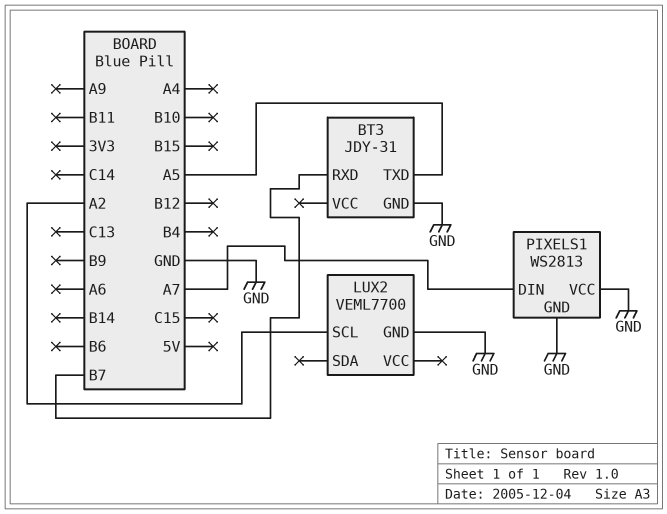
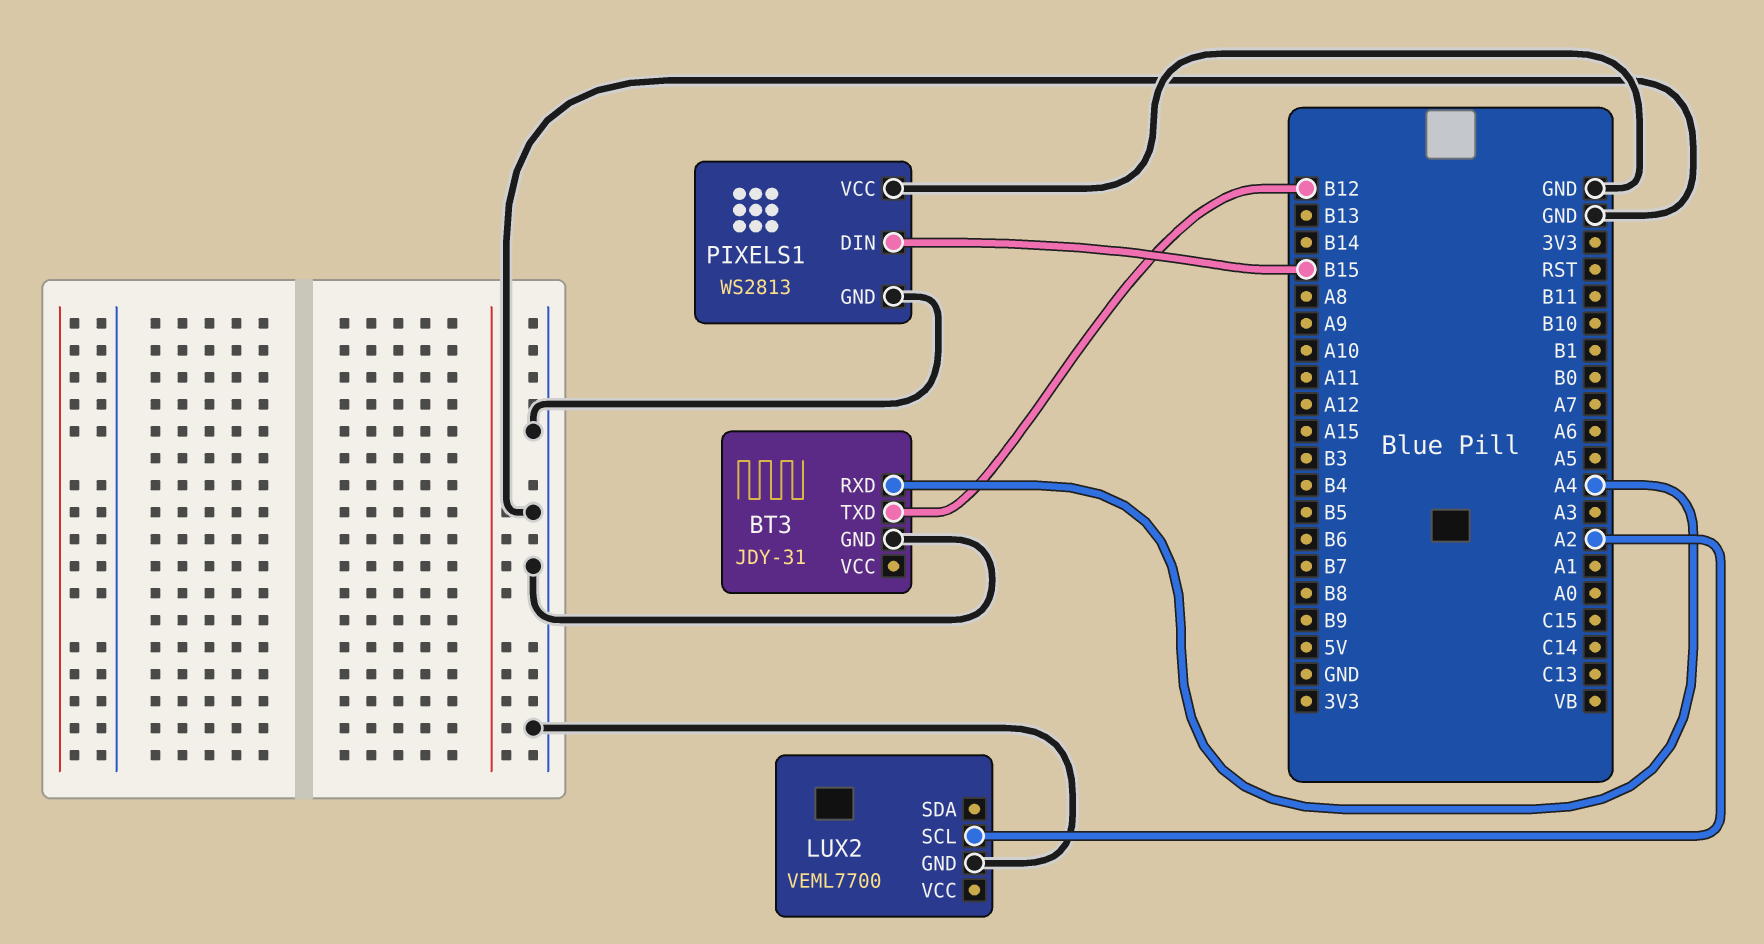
BT3 pin RXD: B7 -> A4
BT3 pin TXD: A5 -> B12
PIXELS1 pin DIN: A7 -> B15

